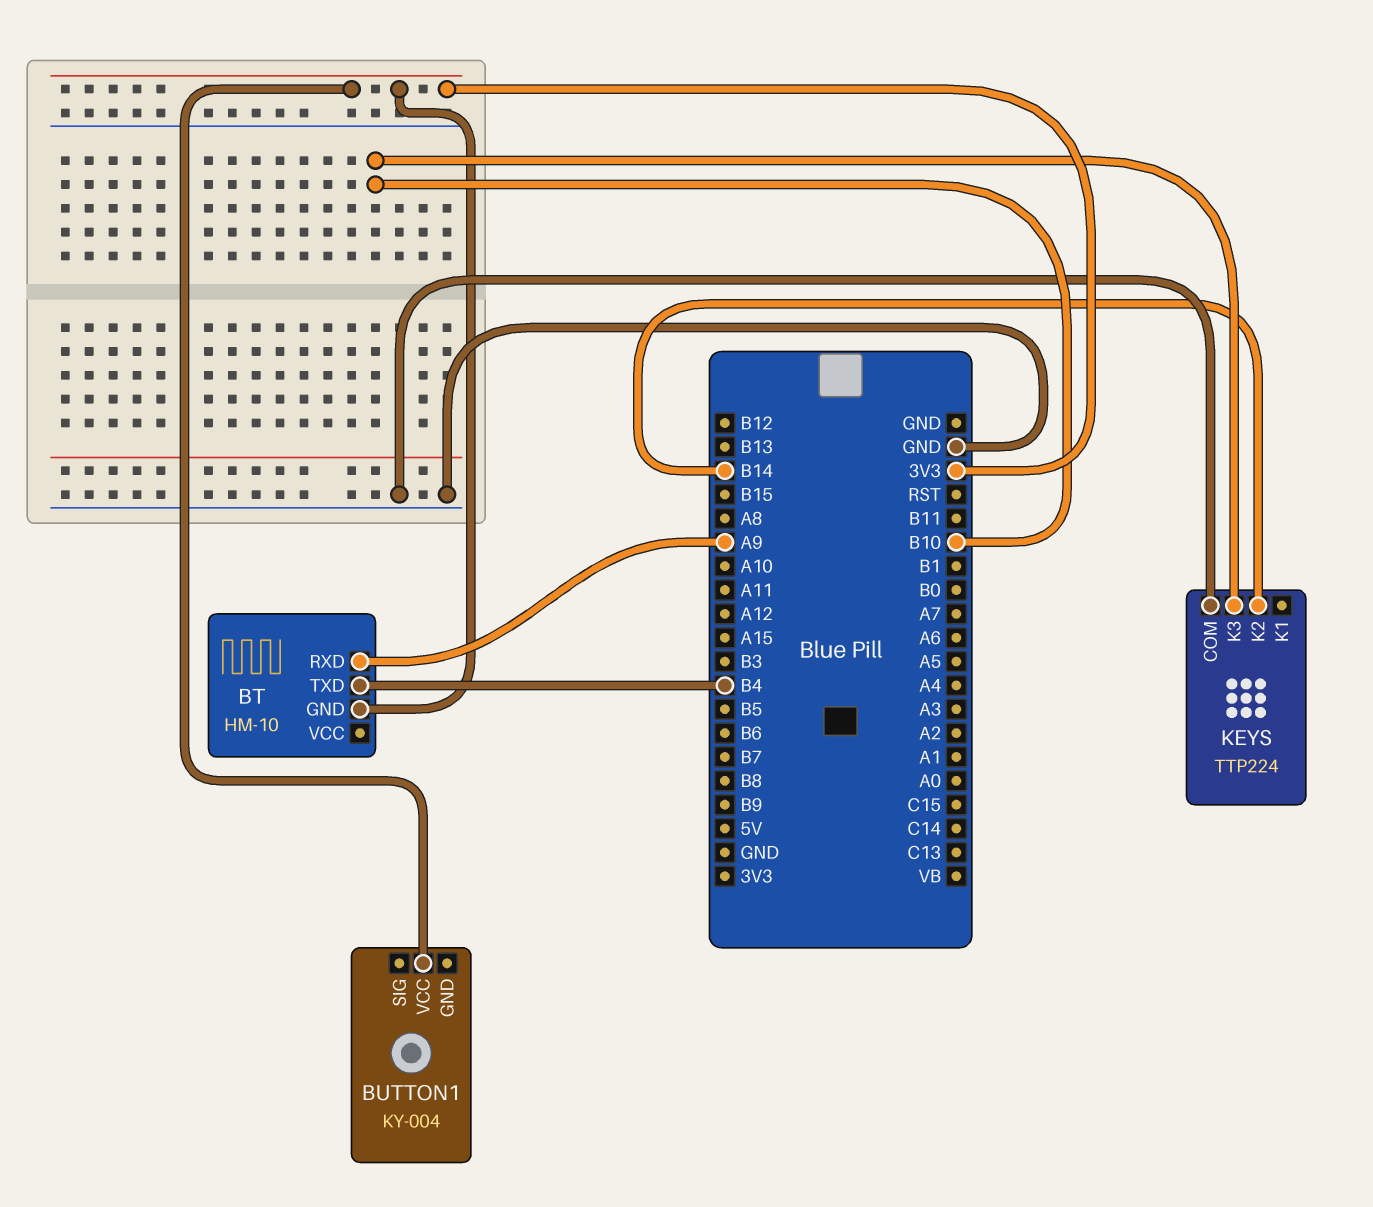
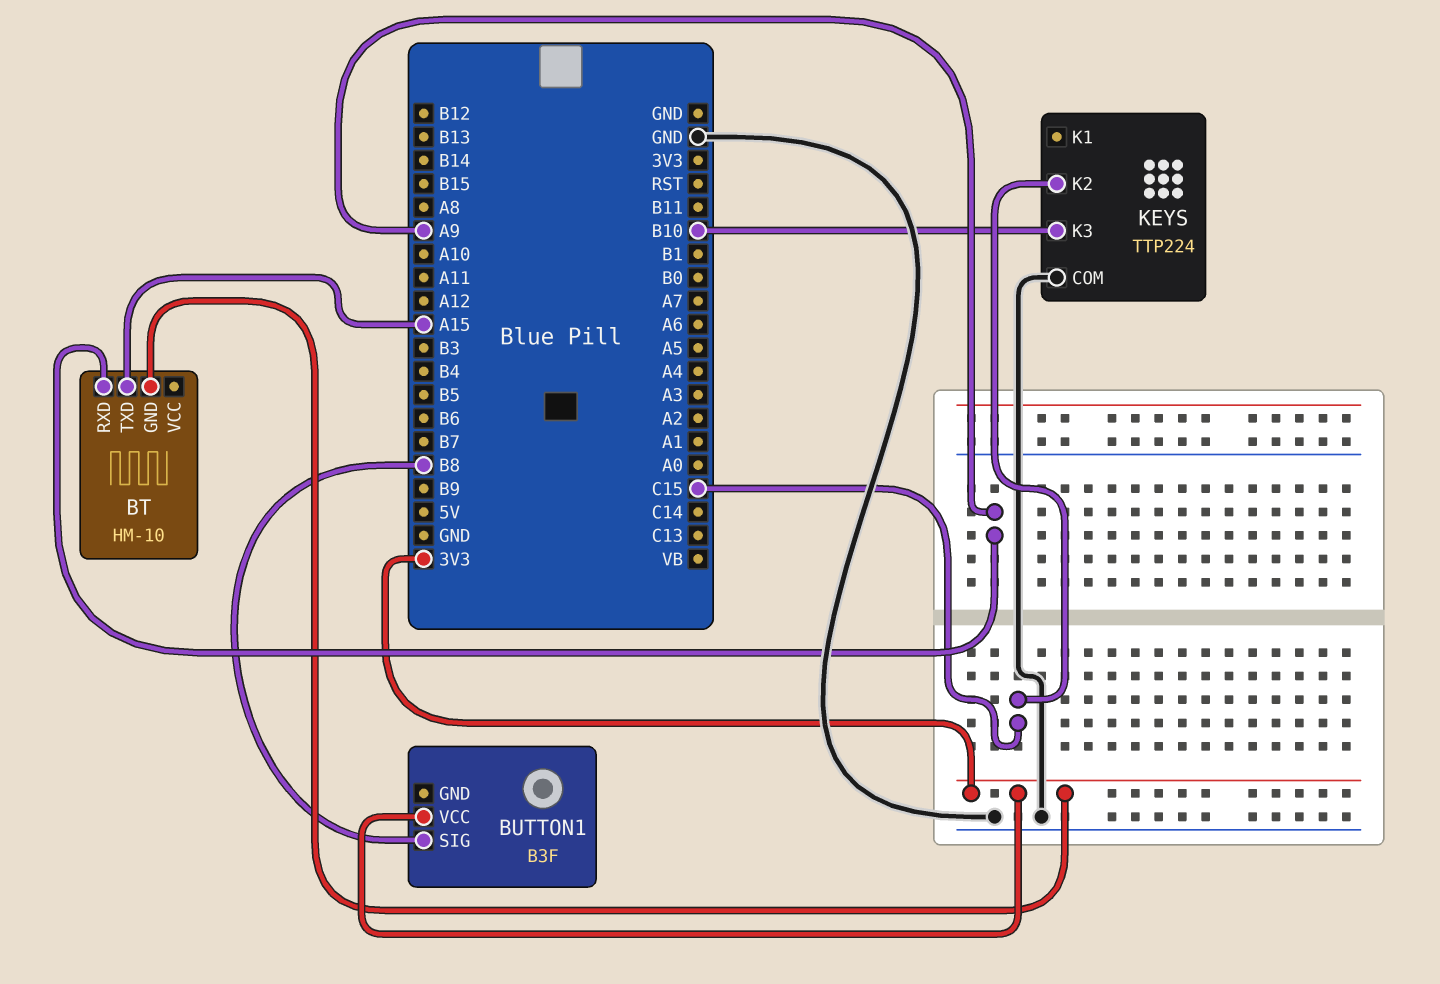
BT pin TXD: B4 -> A15
BUTTON1: KY-004 -> B3F
BUTTON1 pin SIG: none -> B8
KEYS pin K2: B14 -> C15

